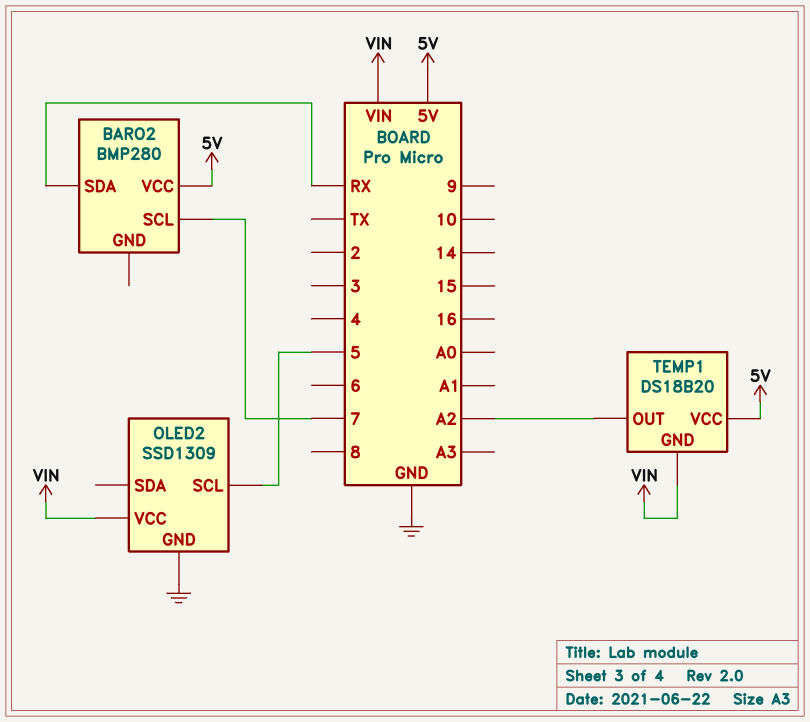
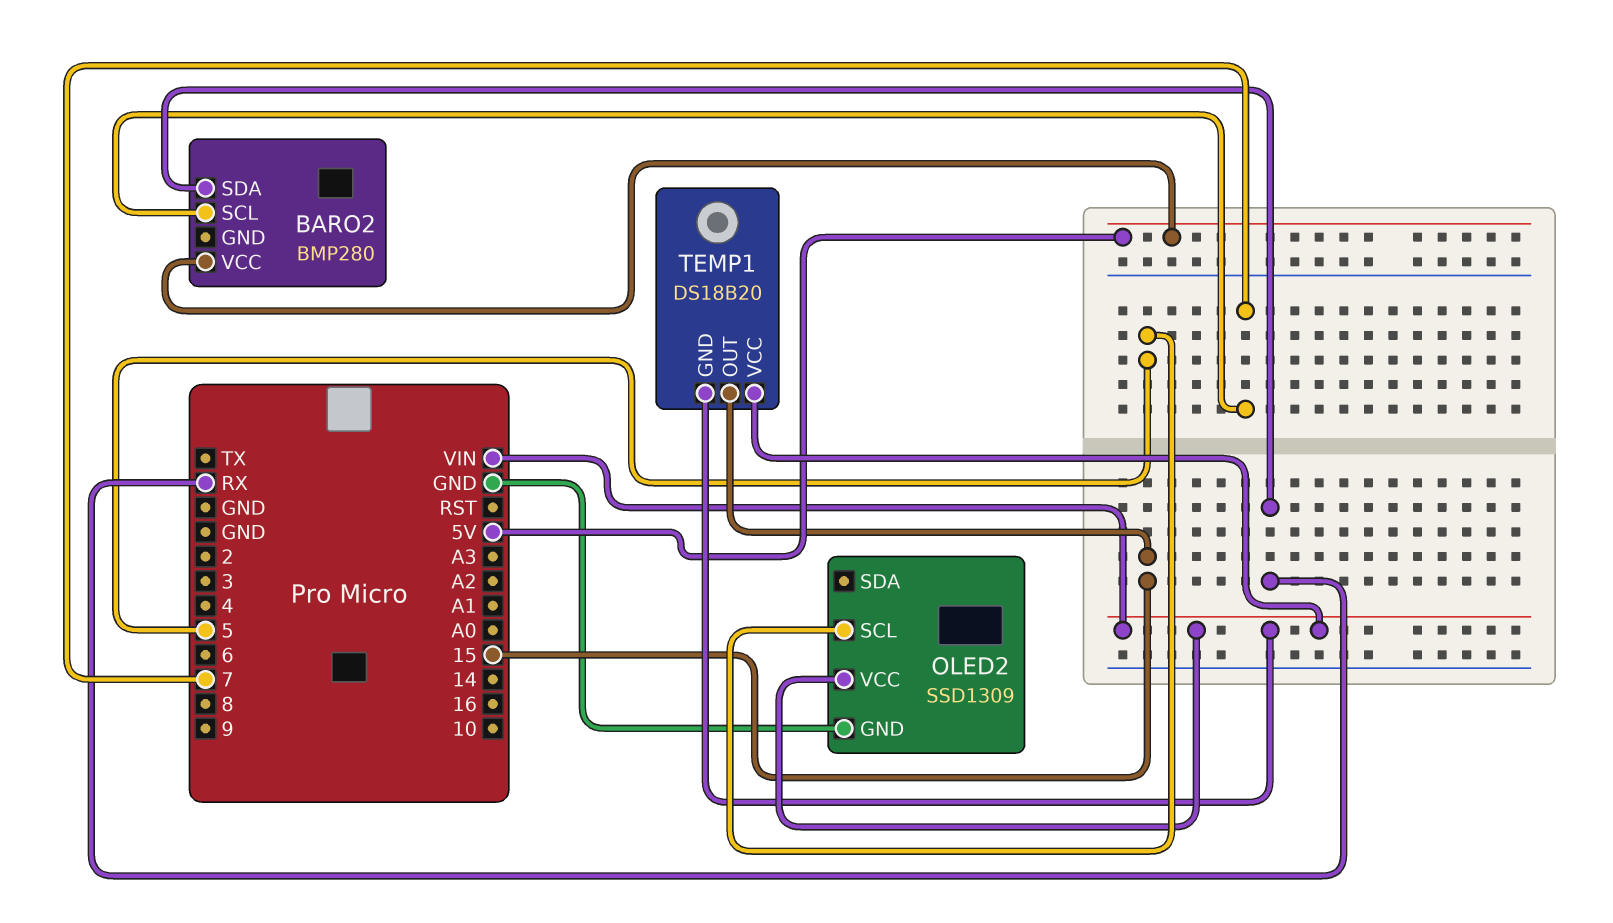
TEMP1 pin OUT: A2 -> 15
TEMP1 pin VCC: 5V -> VIN

